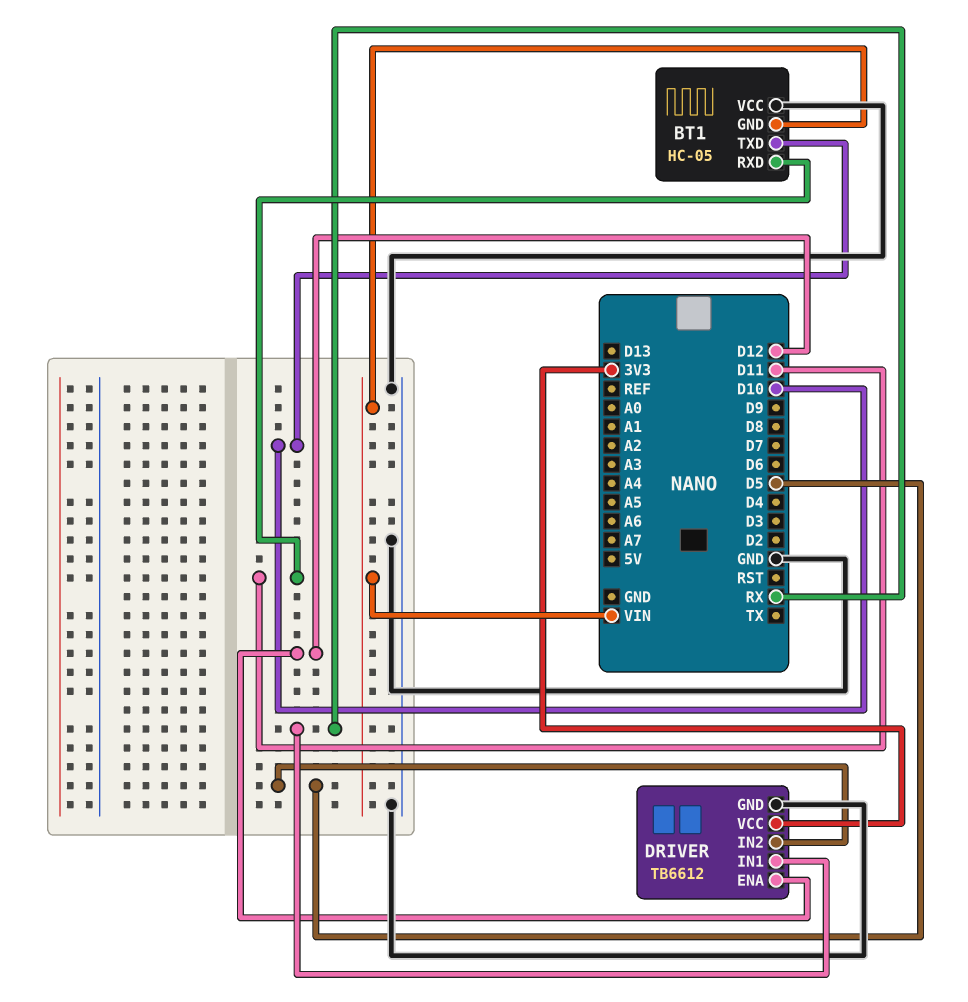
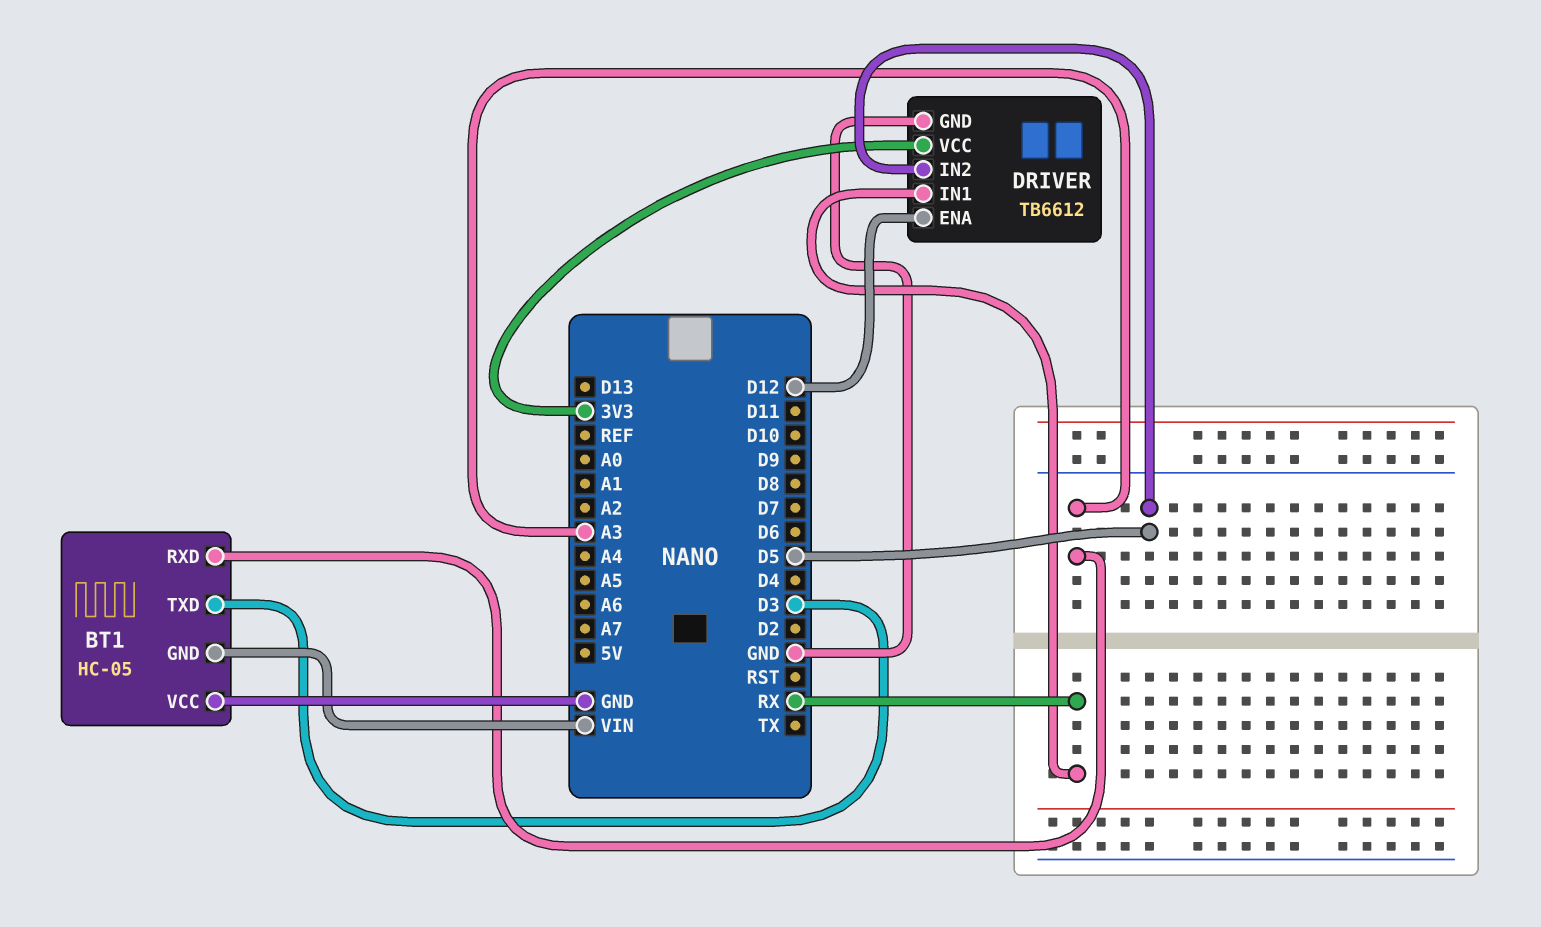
BT1 pin RXD: D11 -> A3
BT1 pin TXD: D10 -> D3

